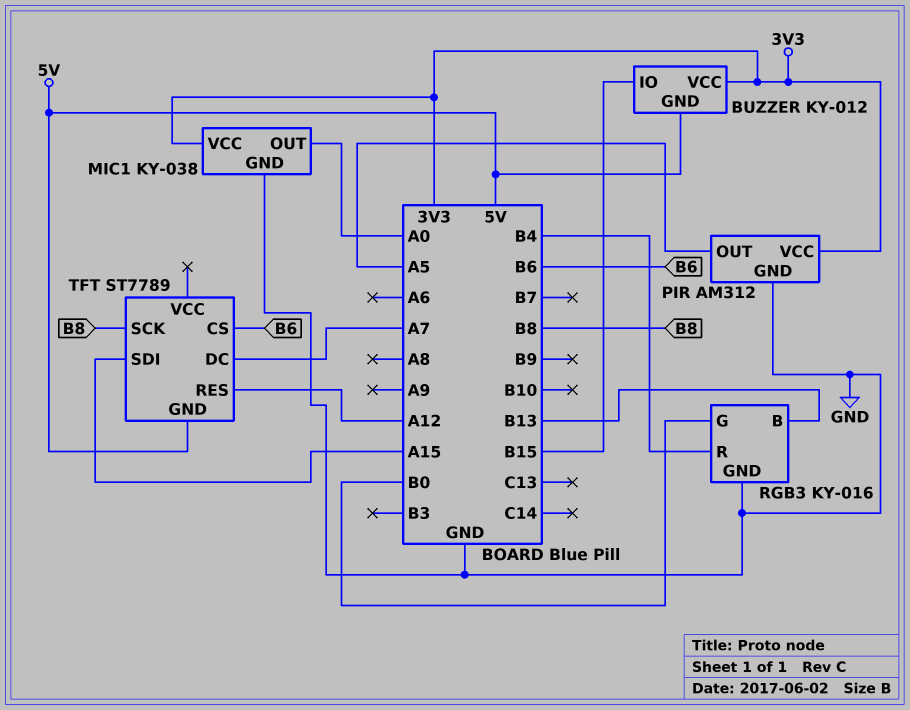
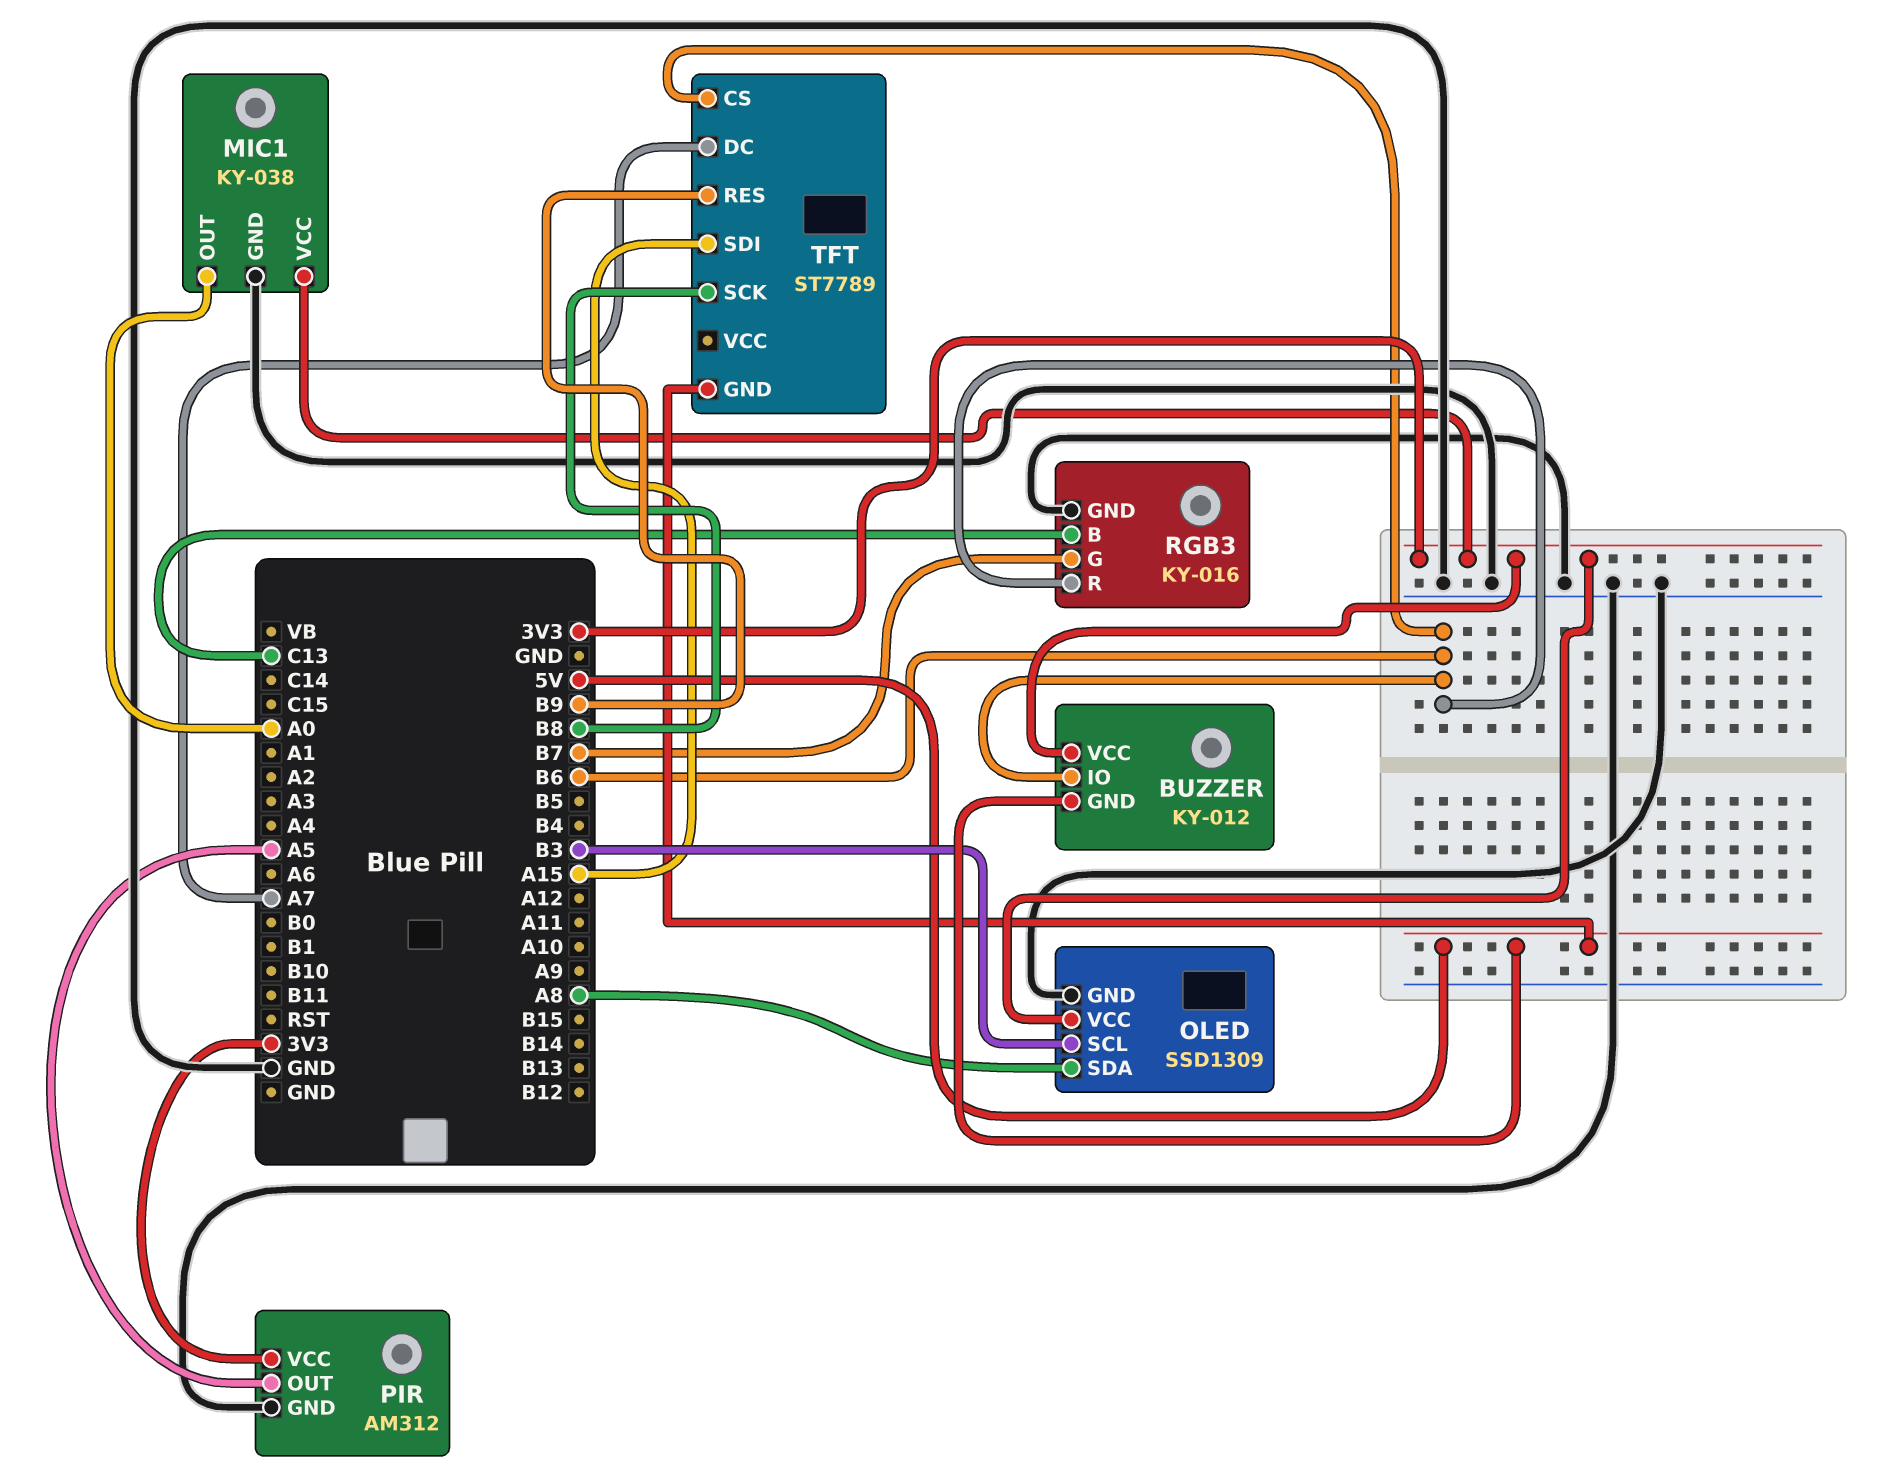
BUZZER pin IO: B15 -> B6
OLED: none -> SSD1309
OLED pin GND: none -> GND
OLED pin SCL: none -> B3
OLED pin SDA: none -> A8
OLED pin VCC: none -> 3V3
RGB3 pin B: B13 -> C13
RGB3 pin G: B0 -> B7
RGB3 pin R: B4 -> B6
TFT pin RES: A12 -> B9

